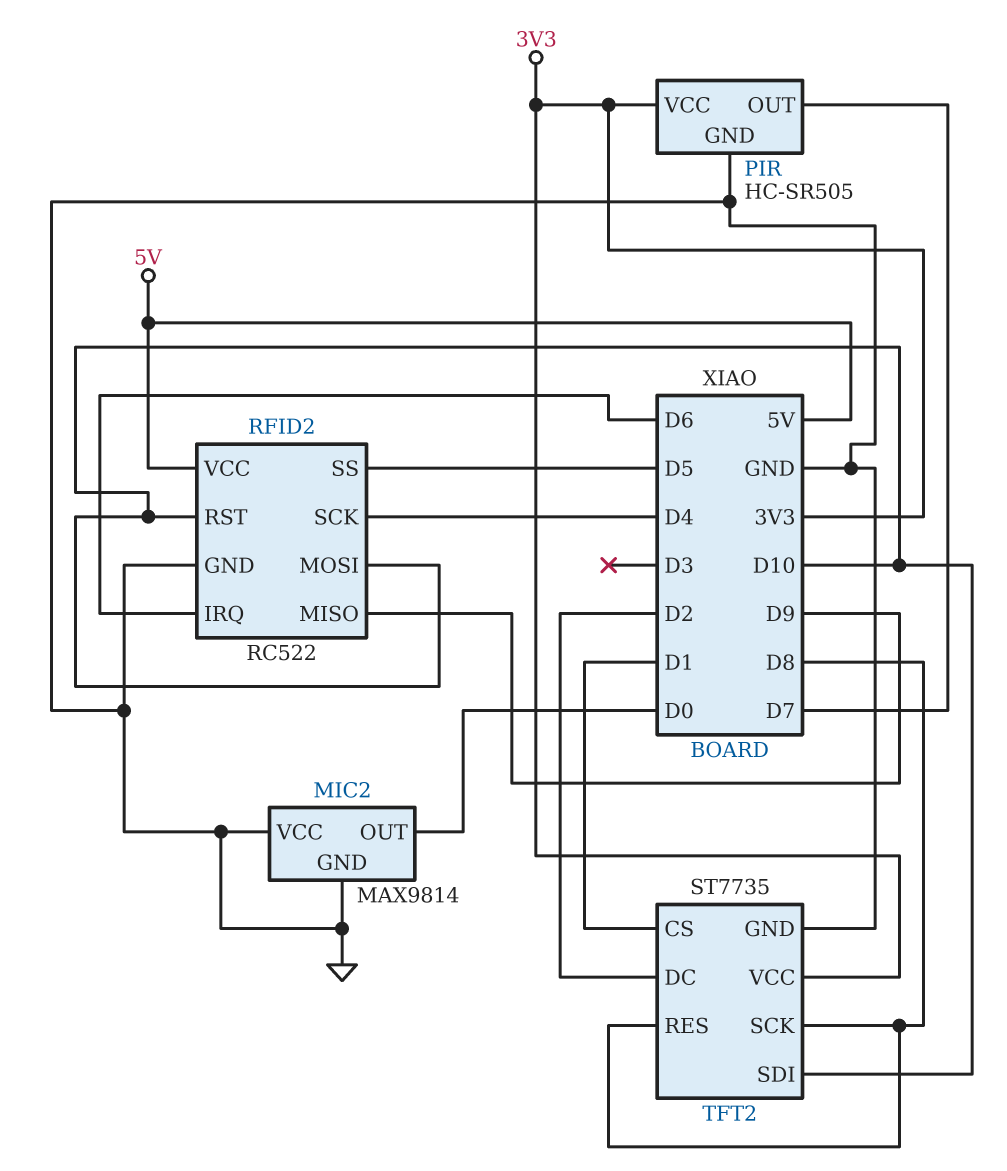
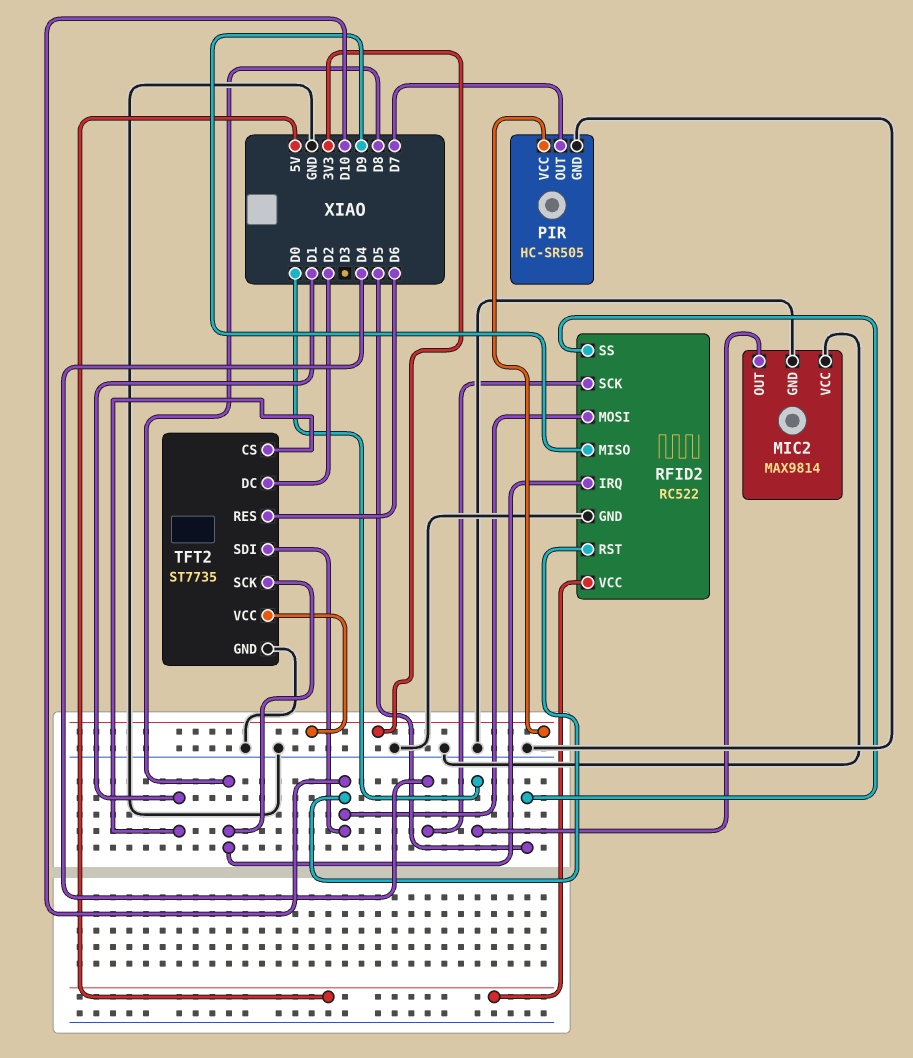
RFID2 pin IRQ: D6 -> D8
TFT2 pin RES: D8 -> D6

